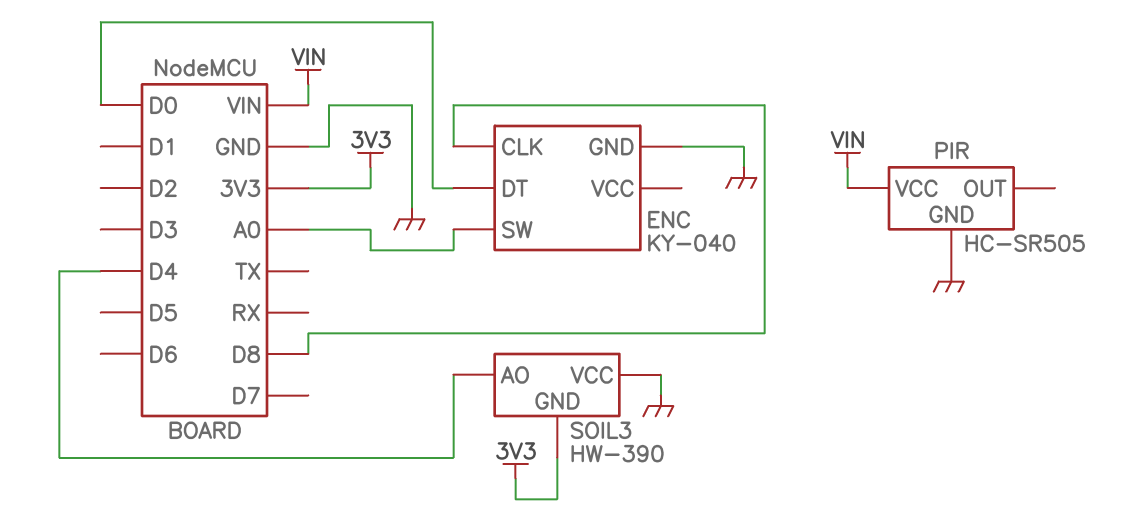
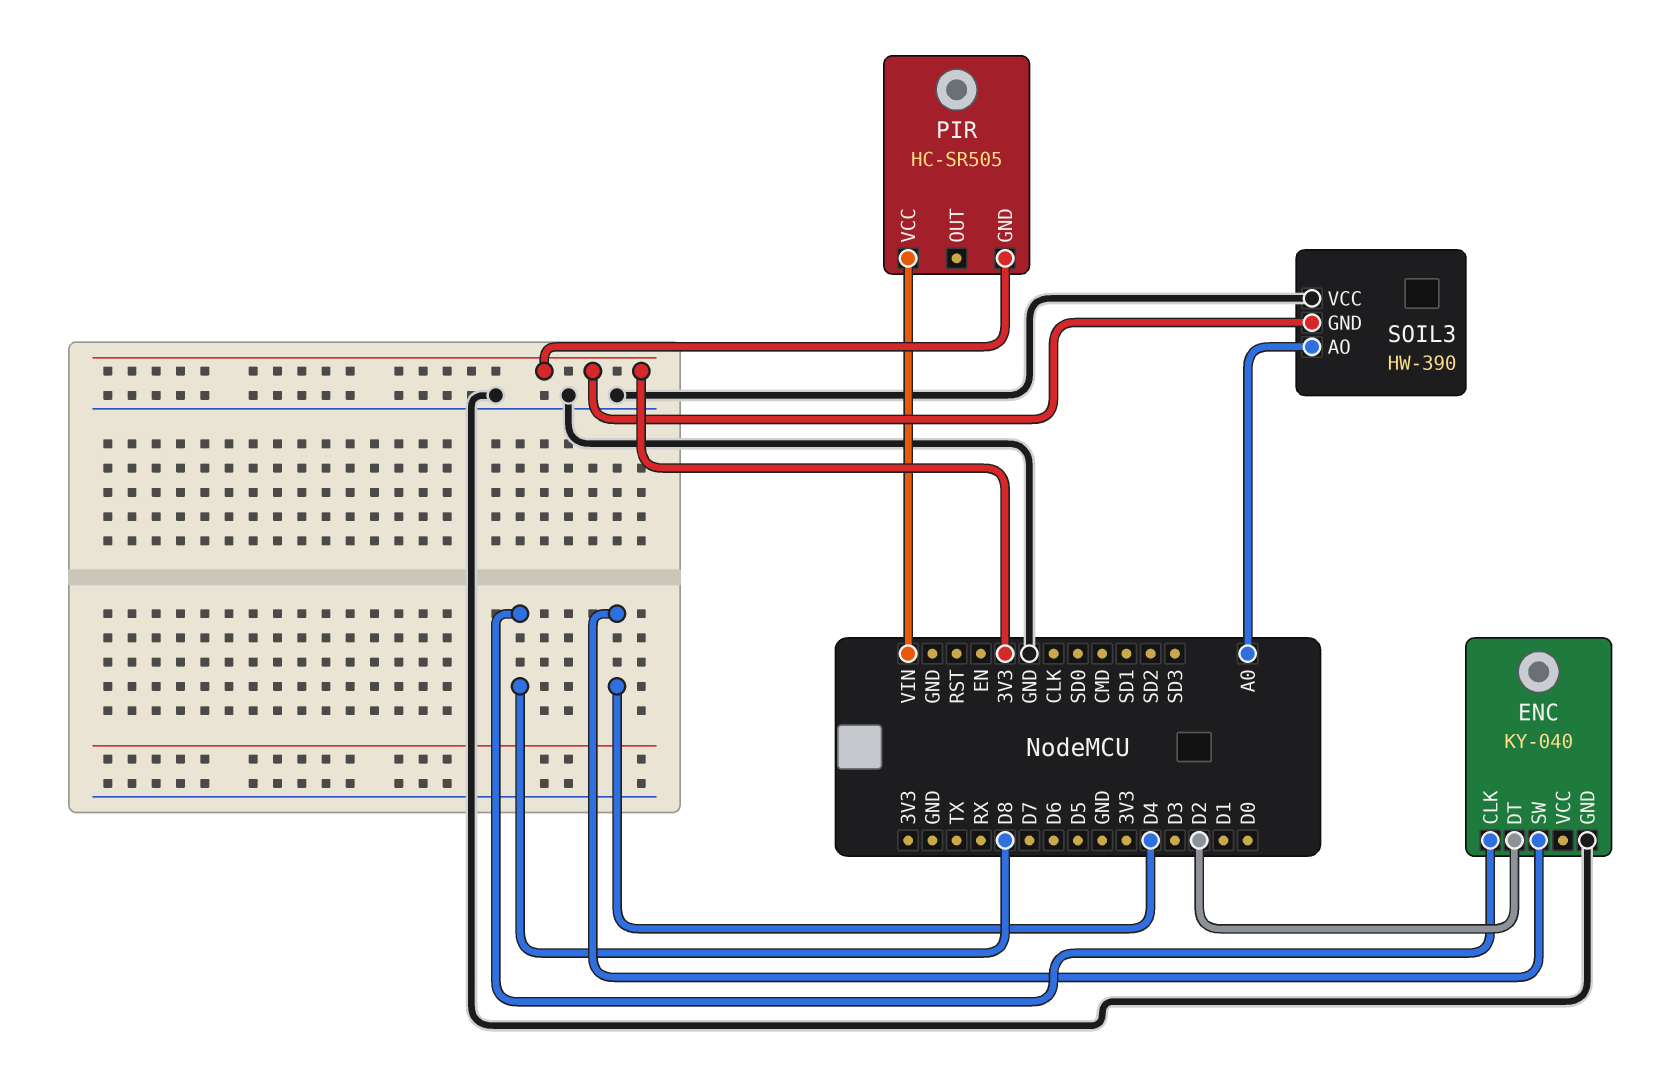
ENC pin DT: D0 -> D2
ENC pin SW: A0 -> D4
PIR pin GND: GND -> 3V3
SOIL3 pin AO: D4 -> A0

